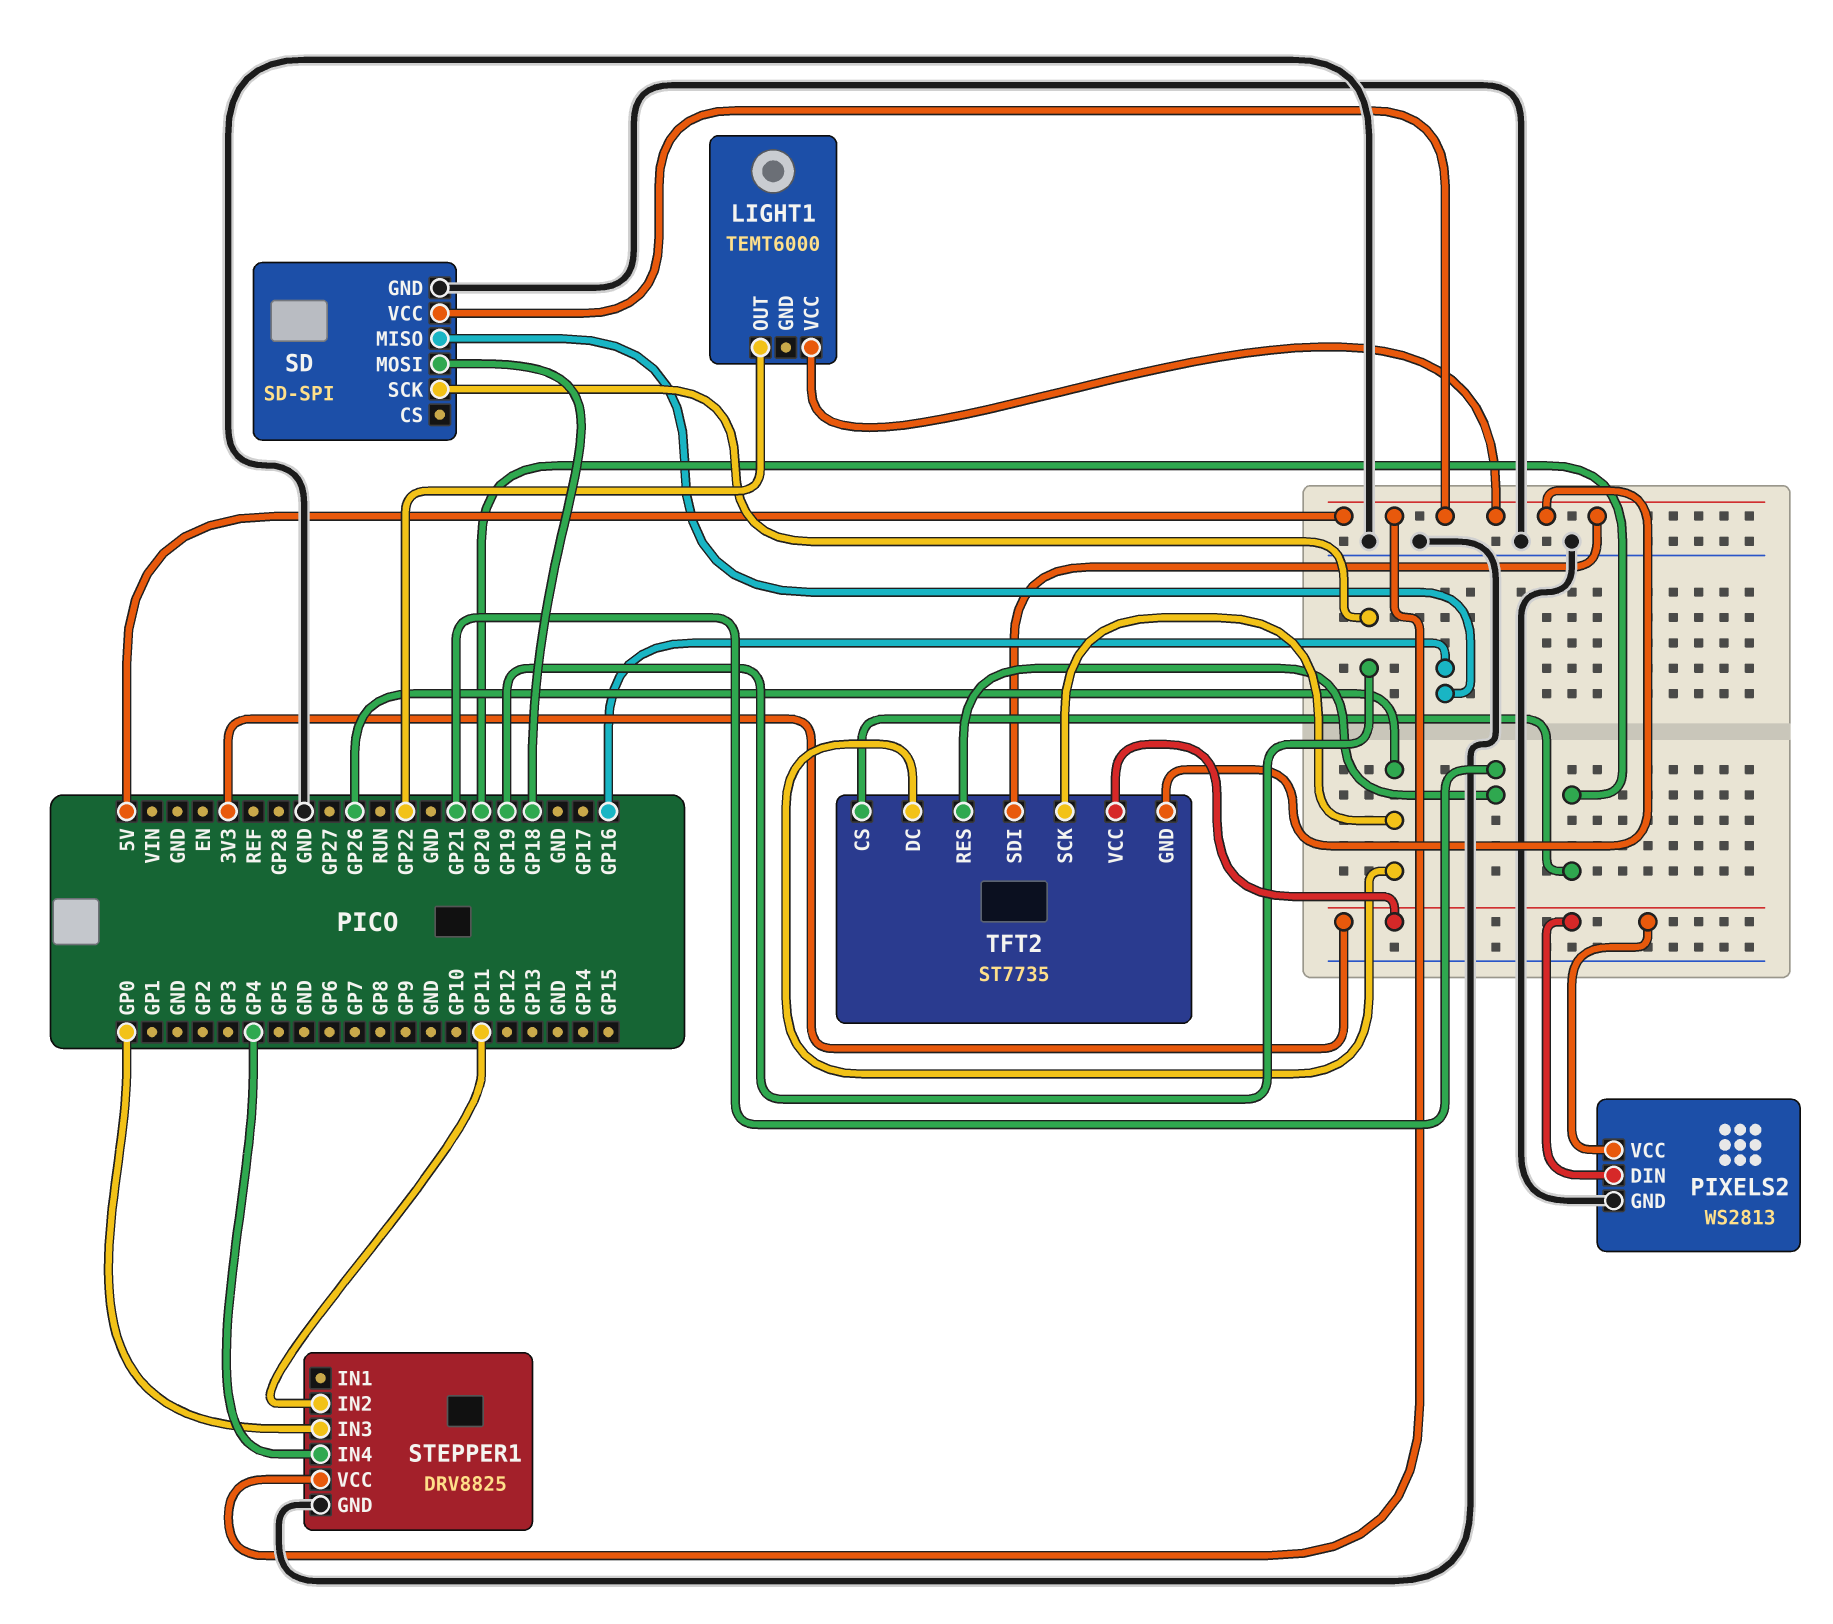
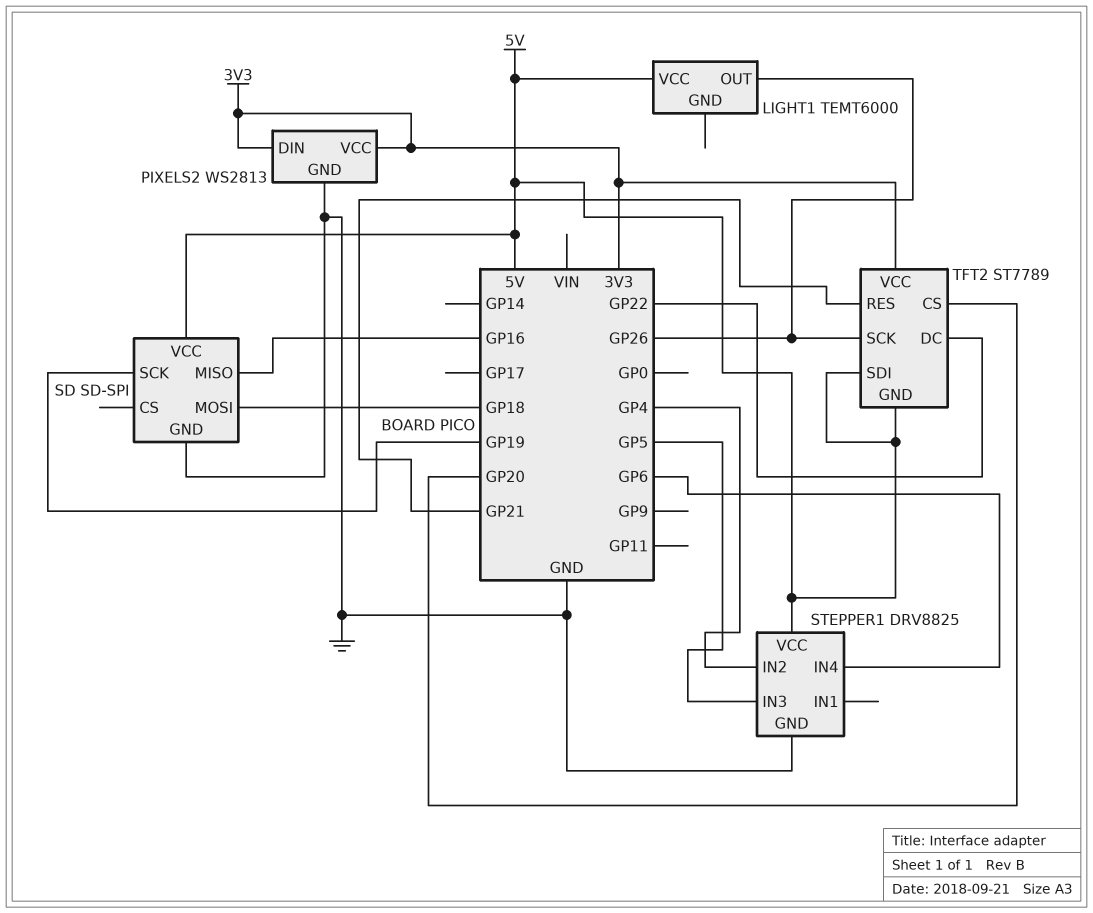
LIGHT1 pin OUT: GP22 -> GP26
STEPPER1 pin IN2: GP11 -> GP4
STEPPER1 pin IN3: GP0 -> GP5
STEPPER1 pin IN4: GP4 -> GP6
TFT2: ST7735 -> ST7789
TFT2 pin DC: GP26 -> GP22

